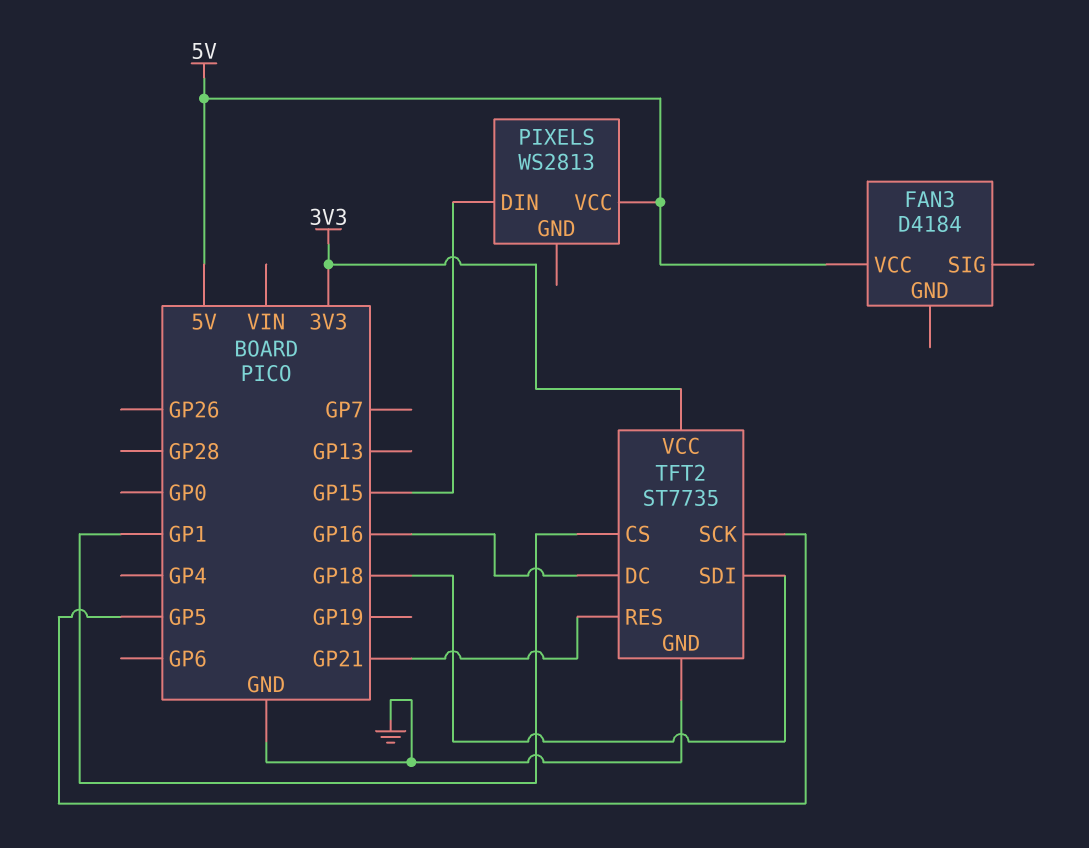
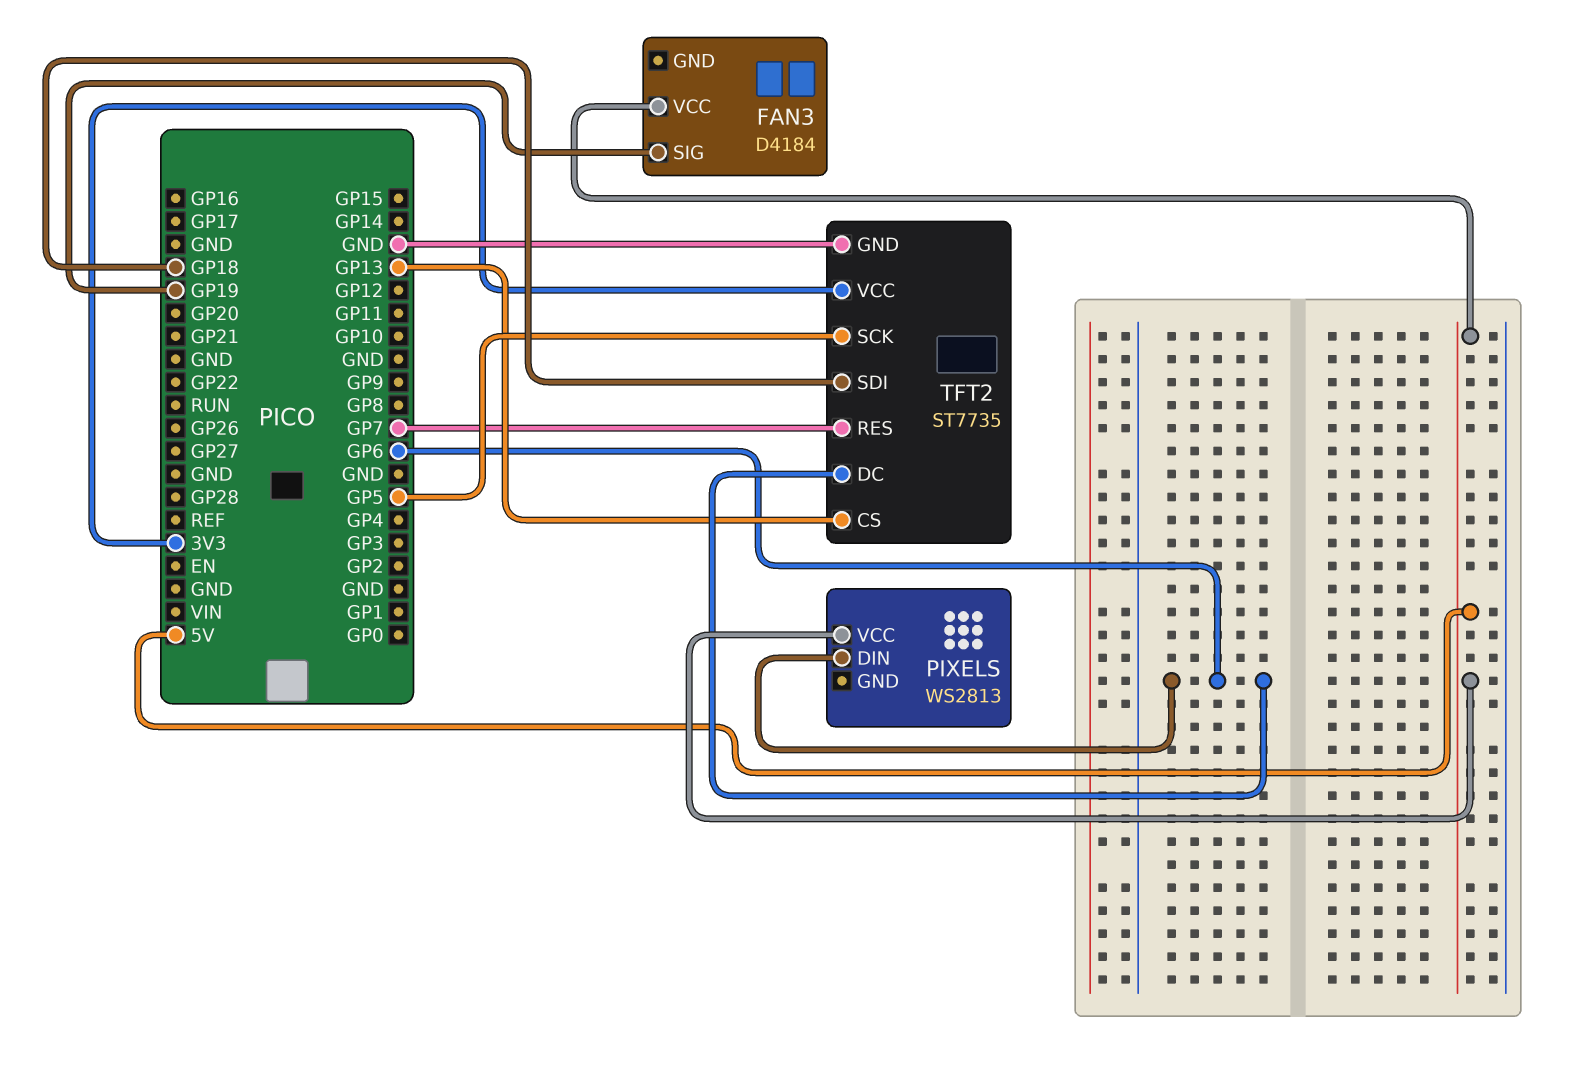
FAN3 pin SIG: none -> GP19
PIXELS pin DIN: GP15 -> GP6
TFT2 pin CS: GP1 -> GP13
TFT2 pin DC: GP16 -> GP6
TFT2 pin RES: GP21 -> GP7

